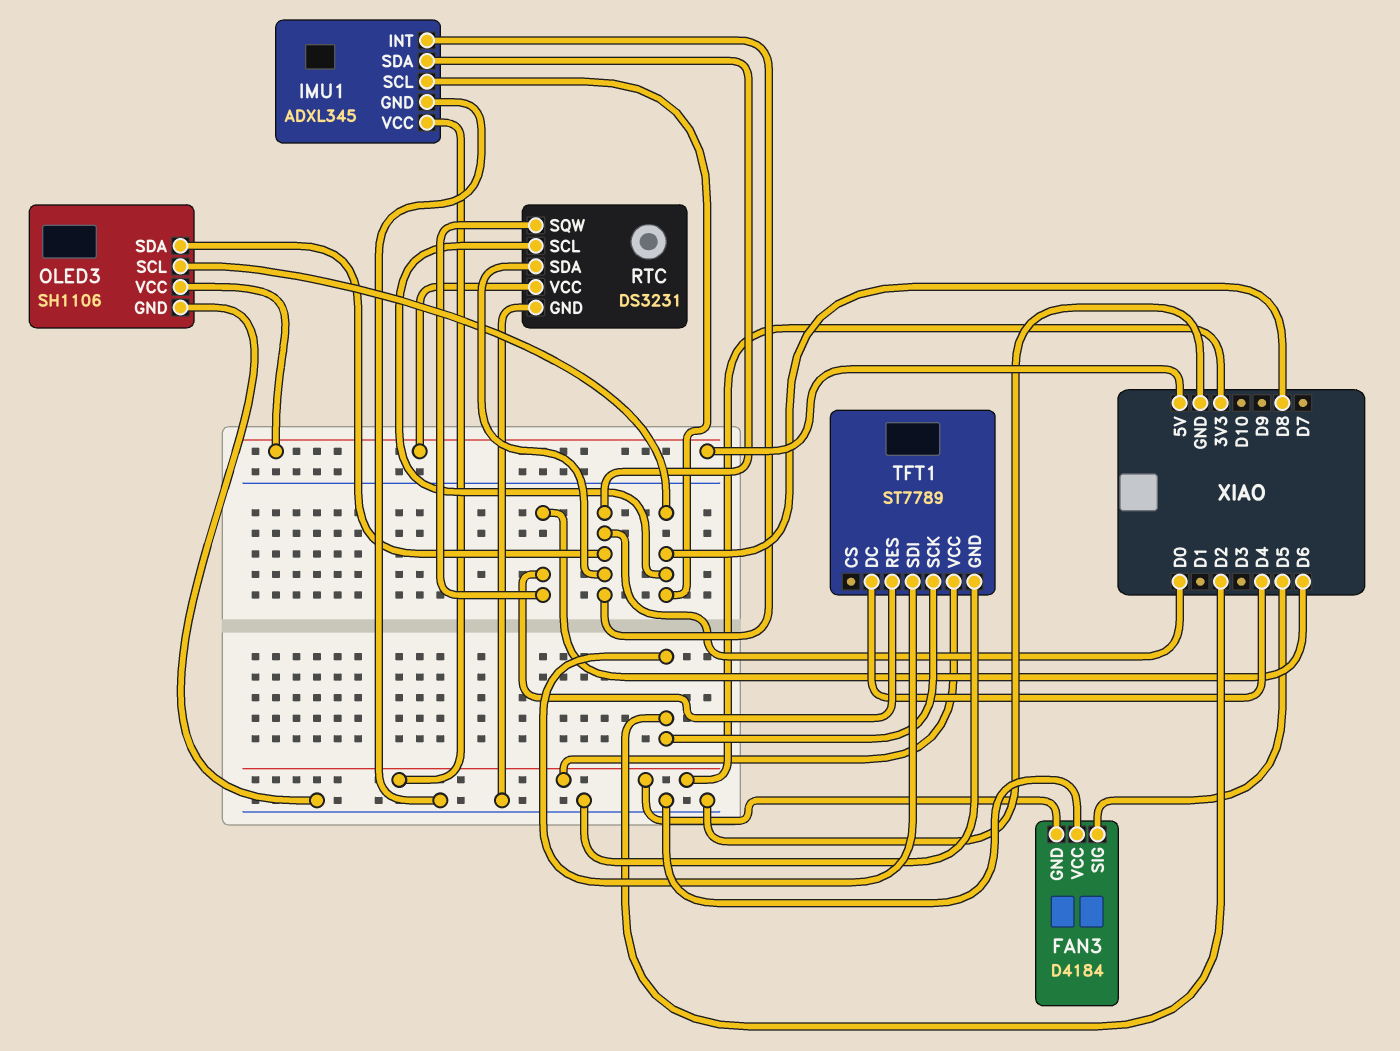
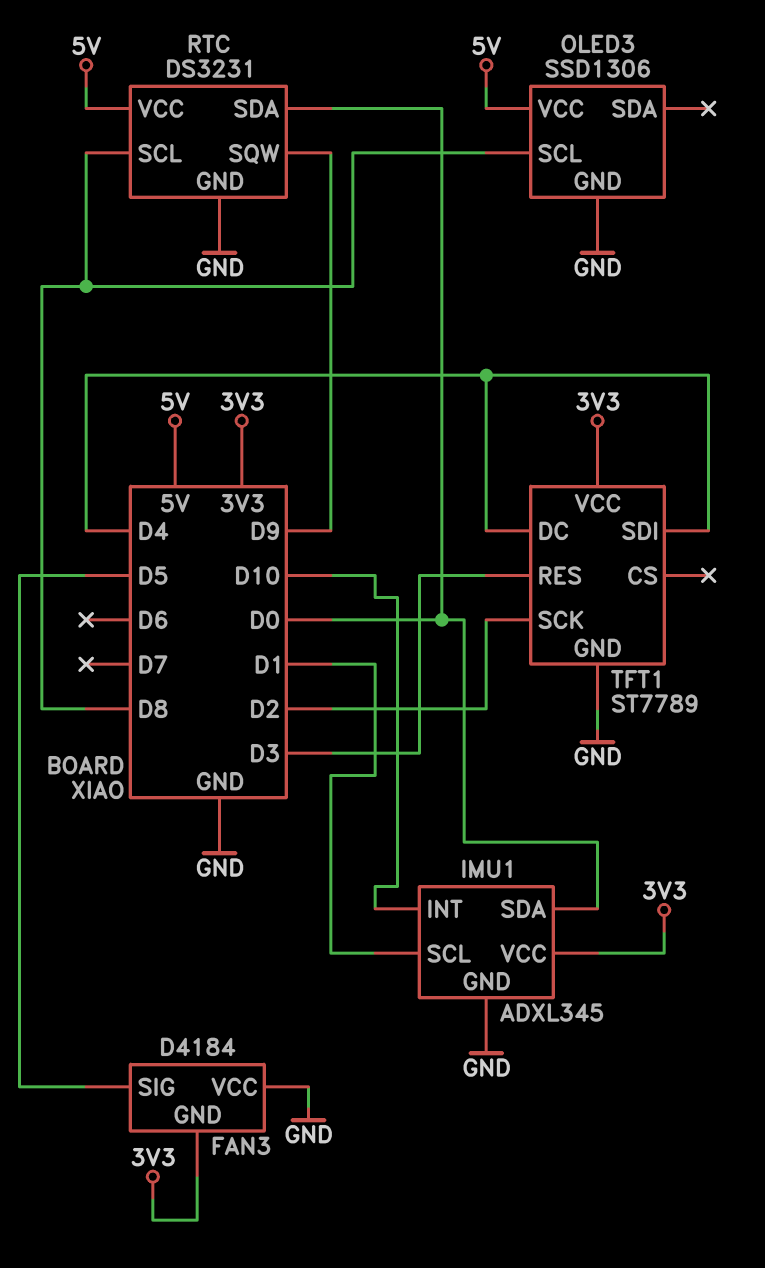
IMU1 pin INT: D0 -> D10
IMU1 pin SCL: D8 -> D1
OLED3: SH1106 -> SSD1306
OLED3 pin SDA: D0 -> none
RTC pin SQW: D6 -> D9
TFT1 pin RES: D6 -> D3
TFT1 pin SDI: D2 -> D4

